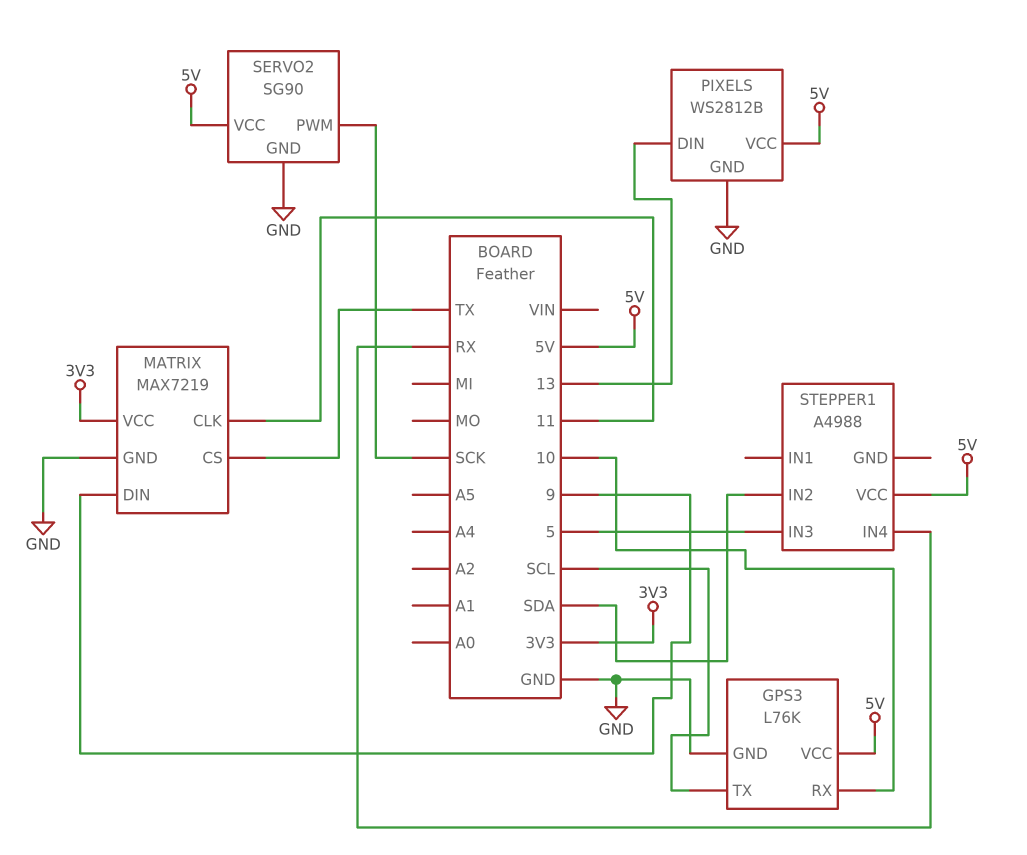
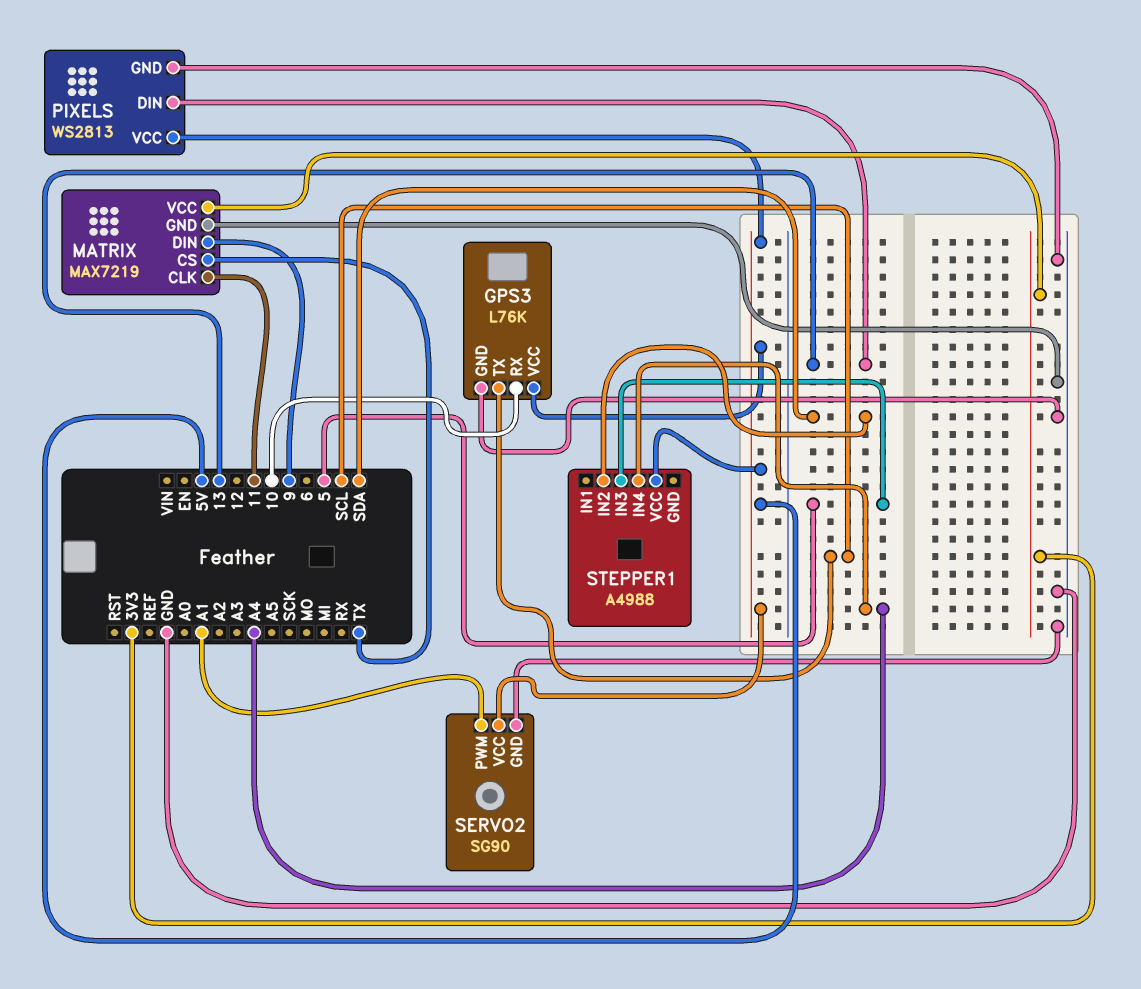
PIXELS: WS2812B -> WS2813
SERVO2 pin PWM: SCK -> A1
STEPPER1 pin IN4: RX -> A4

